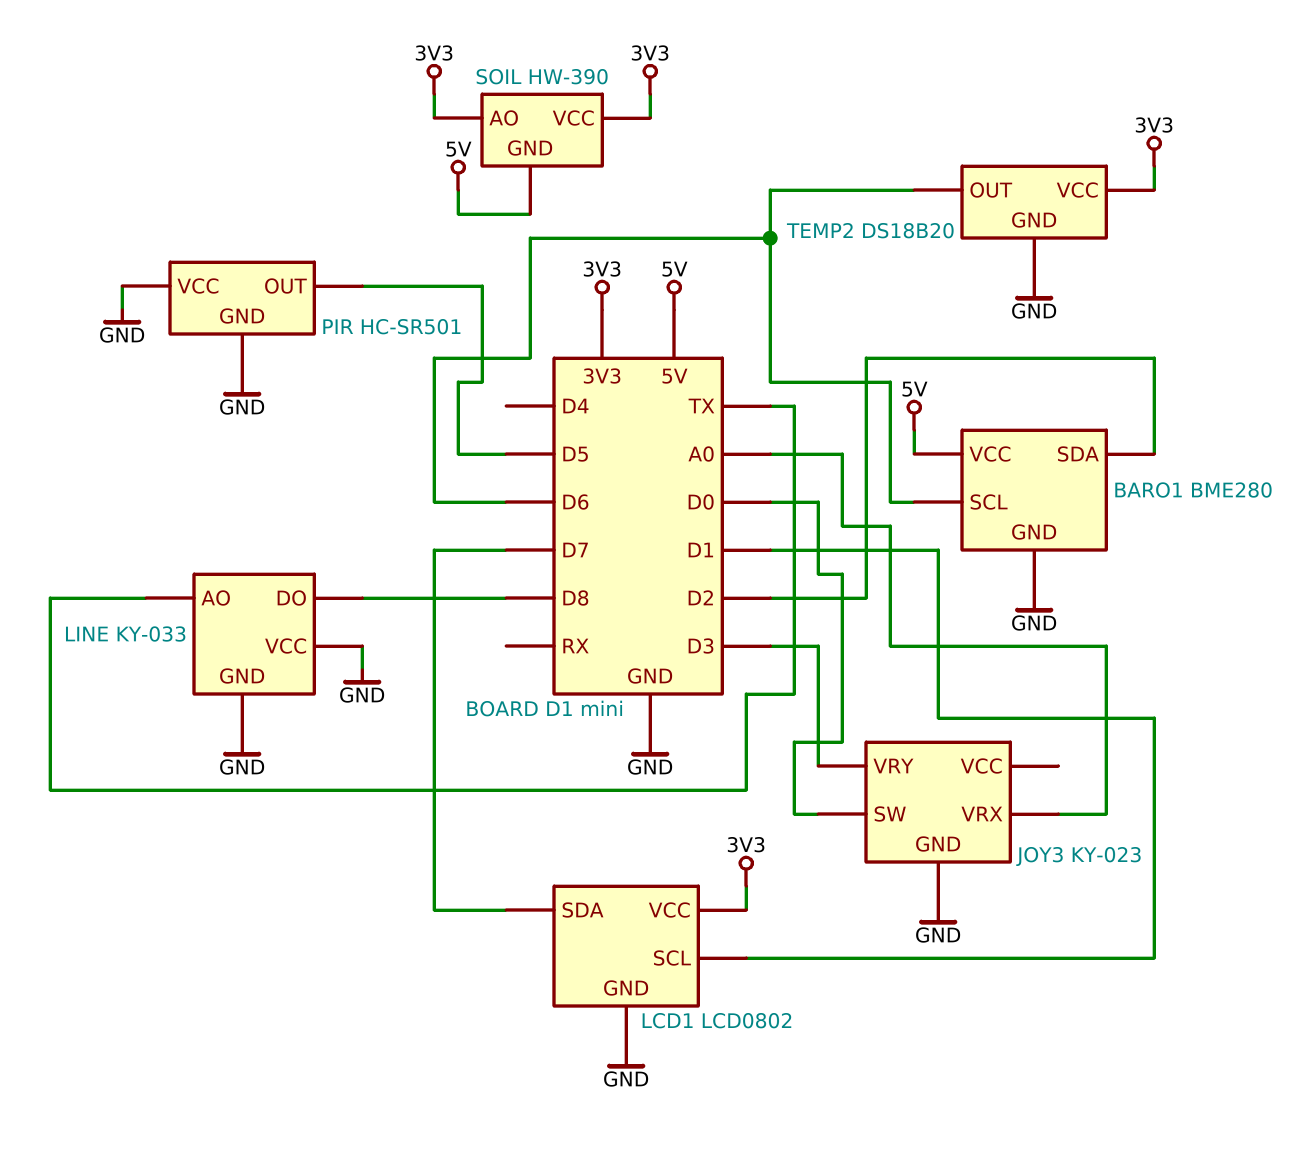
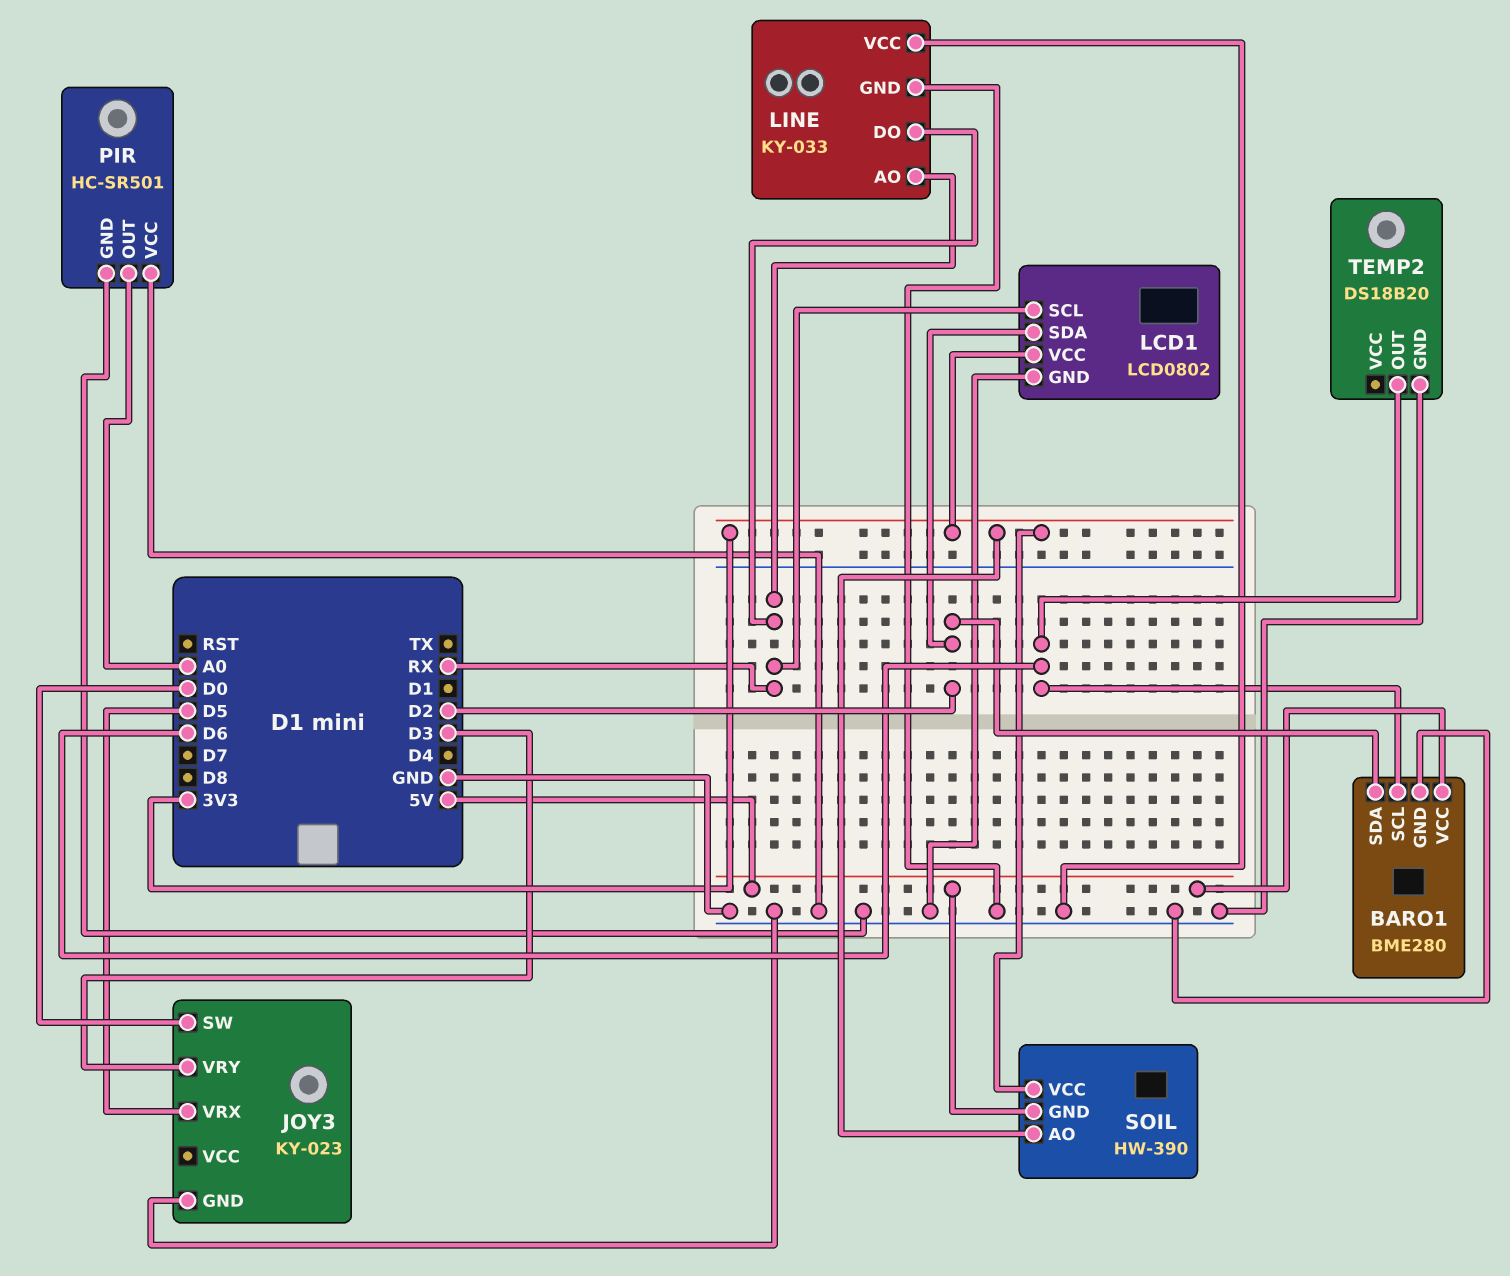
JOY3 pin VRX: A0 -> D5
LCD1 pin SCL: D1 -> RX
LCD1 pin SDA: D7 -> D2
LINE pin AO: TX -> RX
LINE pin DO: D8 -> RX
PIR pin OUT: D5 -> A0
TEMP2 pin VCC: 3V3 -> none

